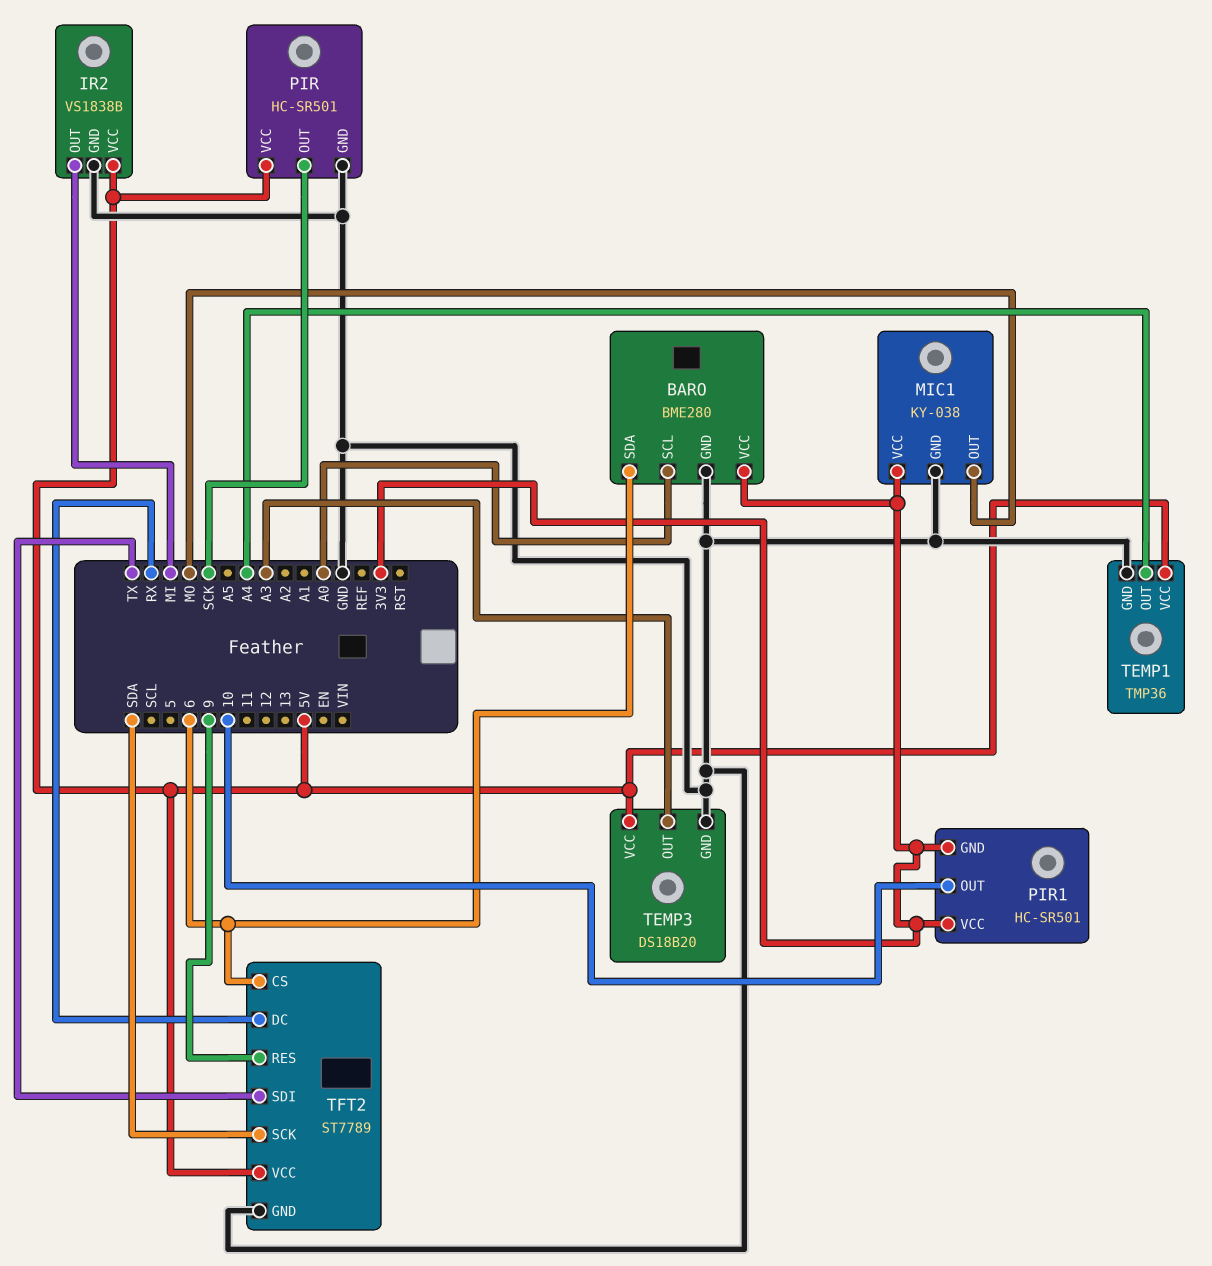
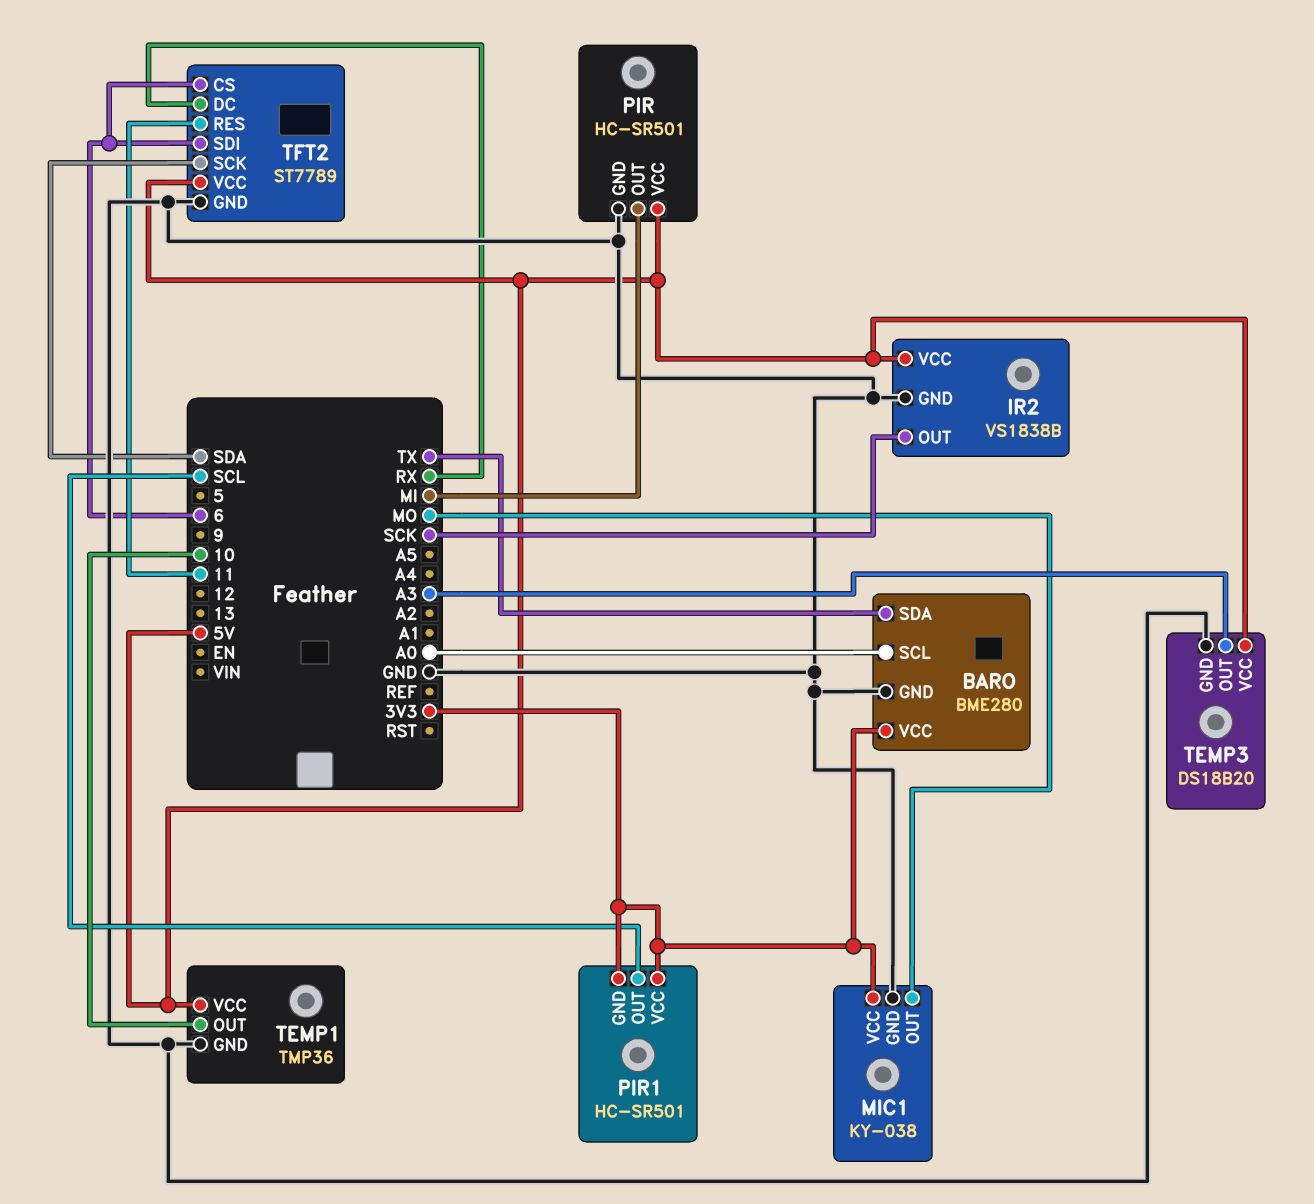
BARO pin SDA: 6 -> TX
IR2 pin OUT: MI -> SCK
PIR pin OUT: SCK -> MI
PIR1 pin OUT: 10 -> SCL
TEMP1 pin OUT: A4 -> 10
TFT2 pin RES: 9 -> 11
TFT2 pin SDI: TX -> 6

